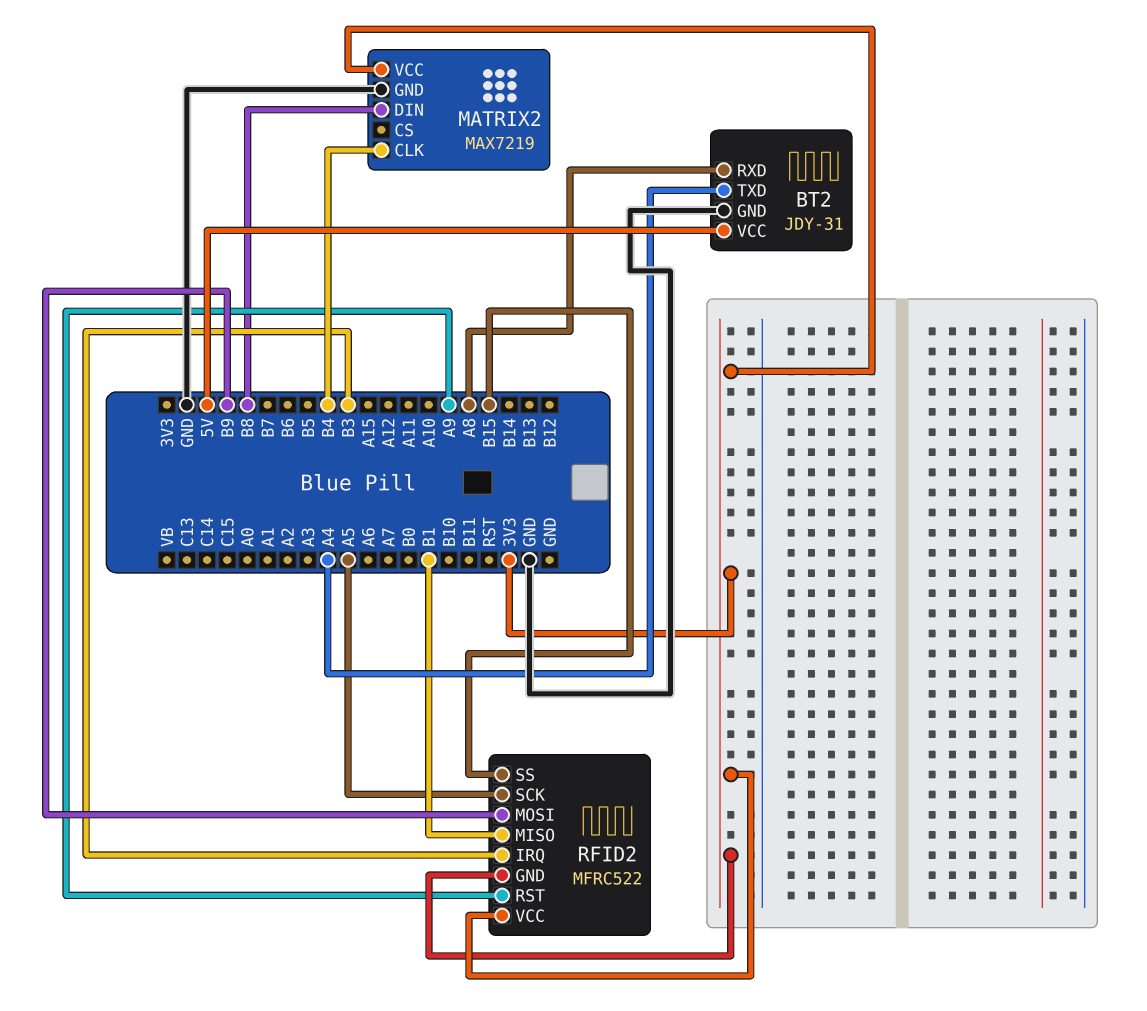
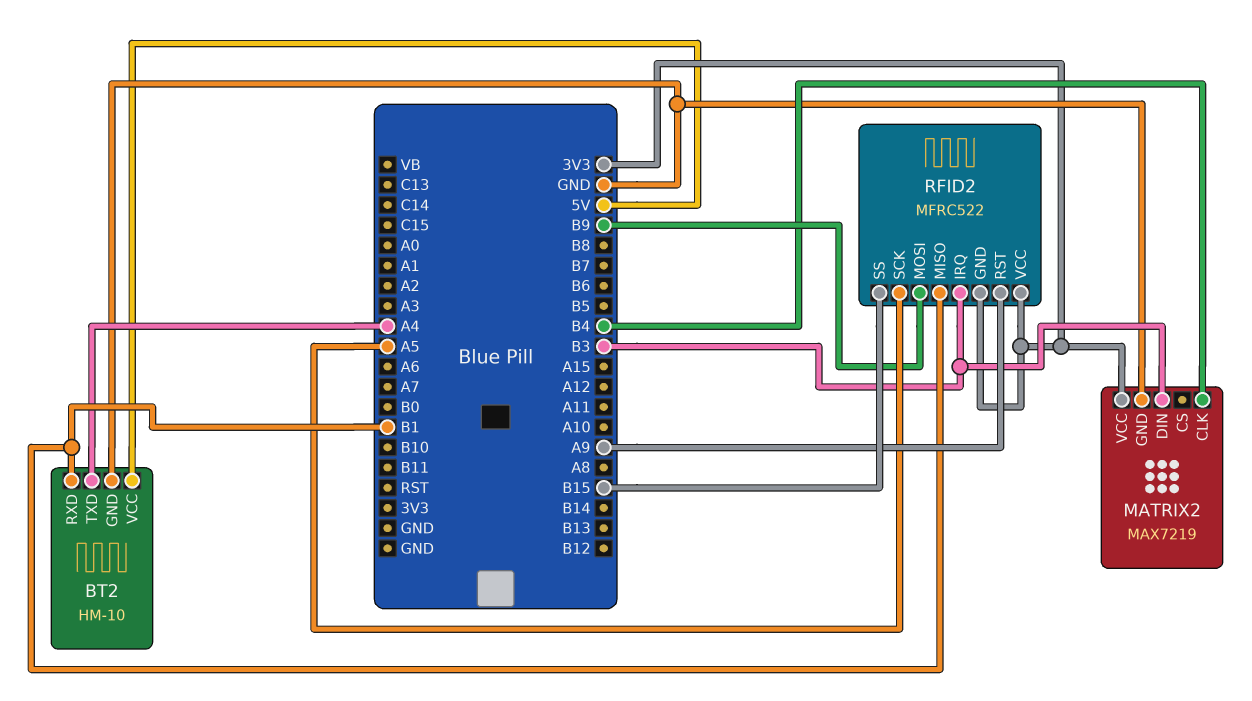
BT2: JDY-31 -> HM-10
BT2 pin RXD: A8 -> B1
MATRIX2 pin DIN: B8 -> B3

